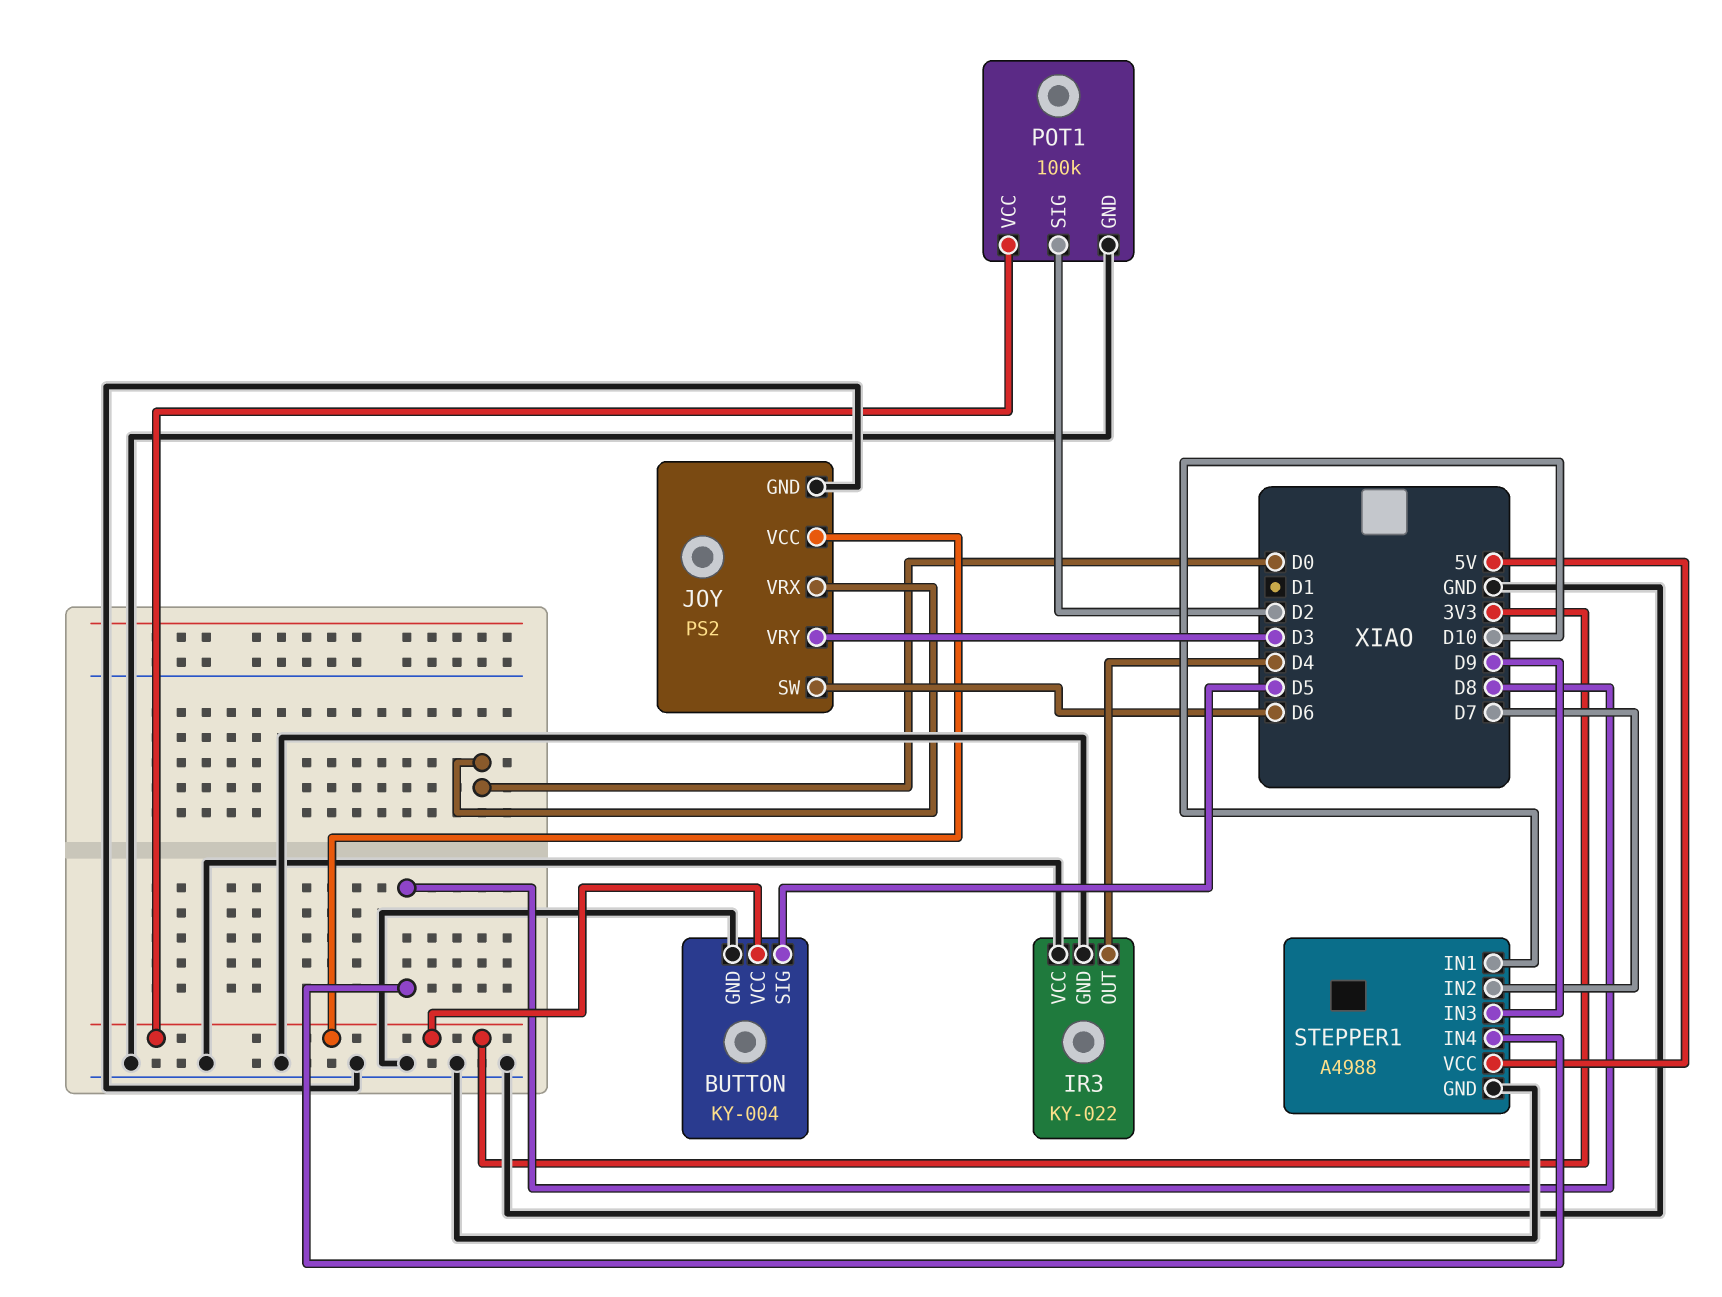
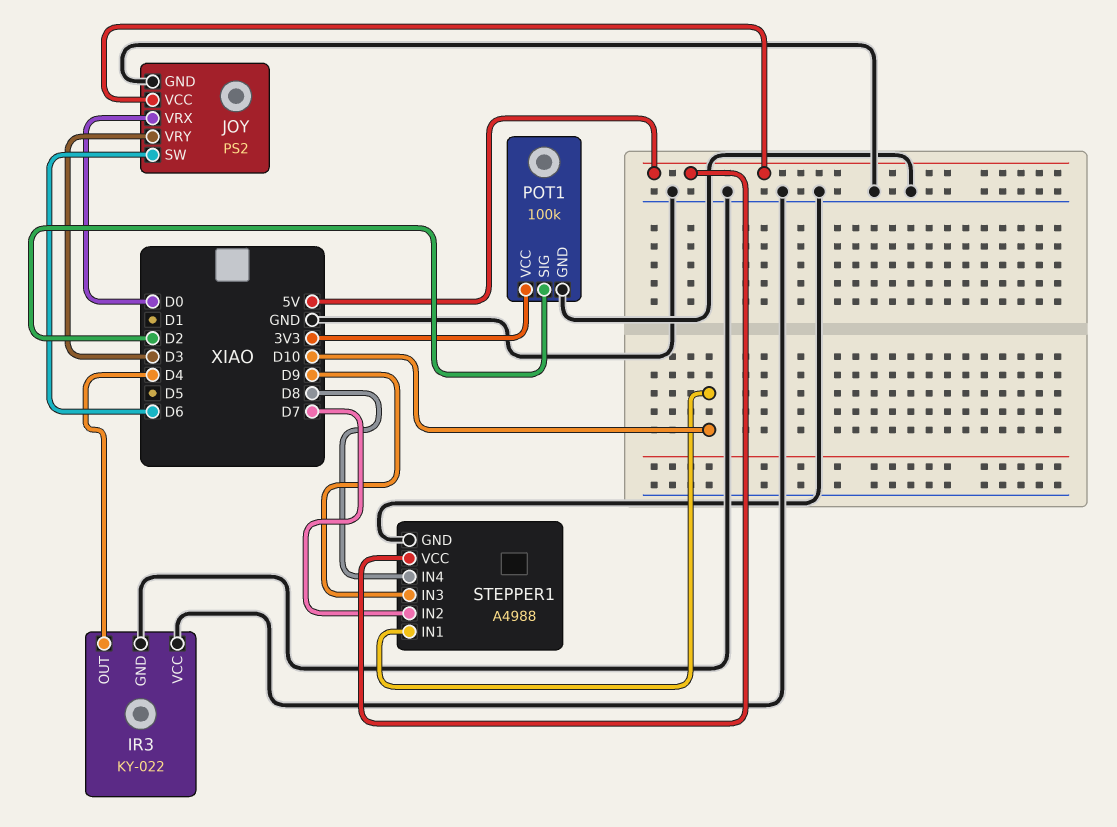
BUTTON: KY-004 -> none
BUTTON pin GND: GND -> none
BUTTON pin SIG: D5 -> none
BUTTON pin VCC: 3V3 -> none
JOY pin VCC: 3V3 -> 5V

